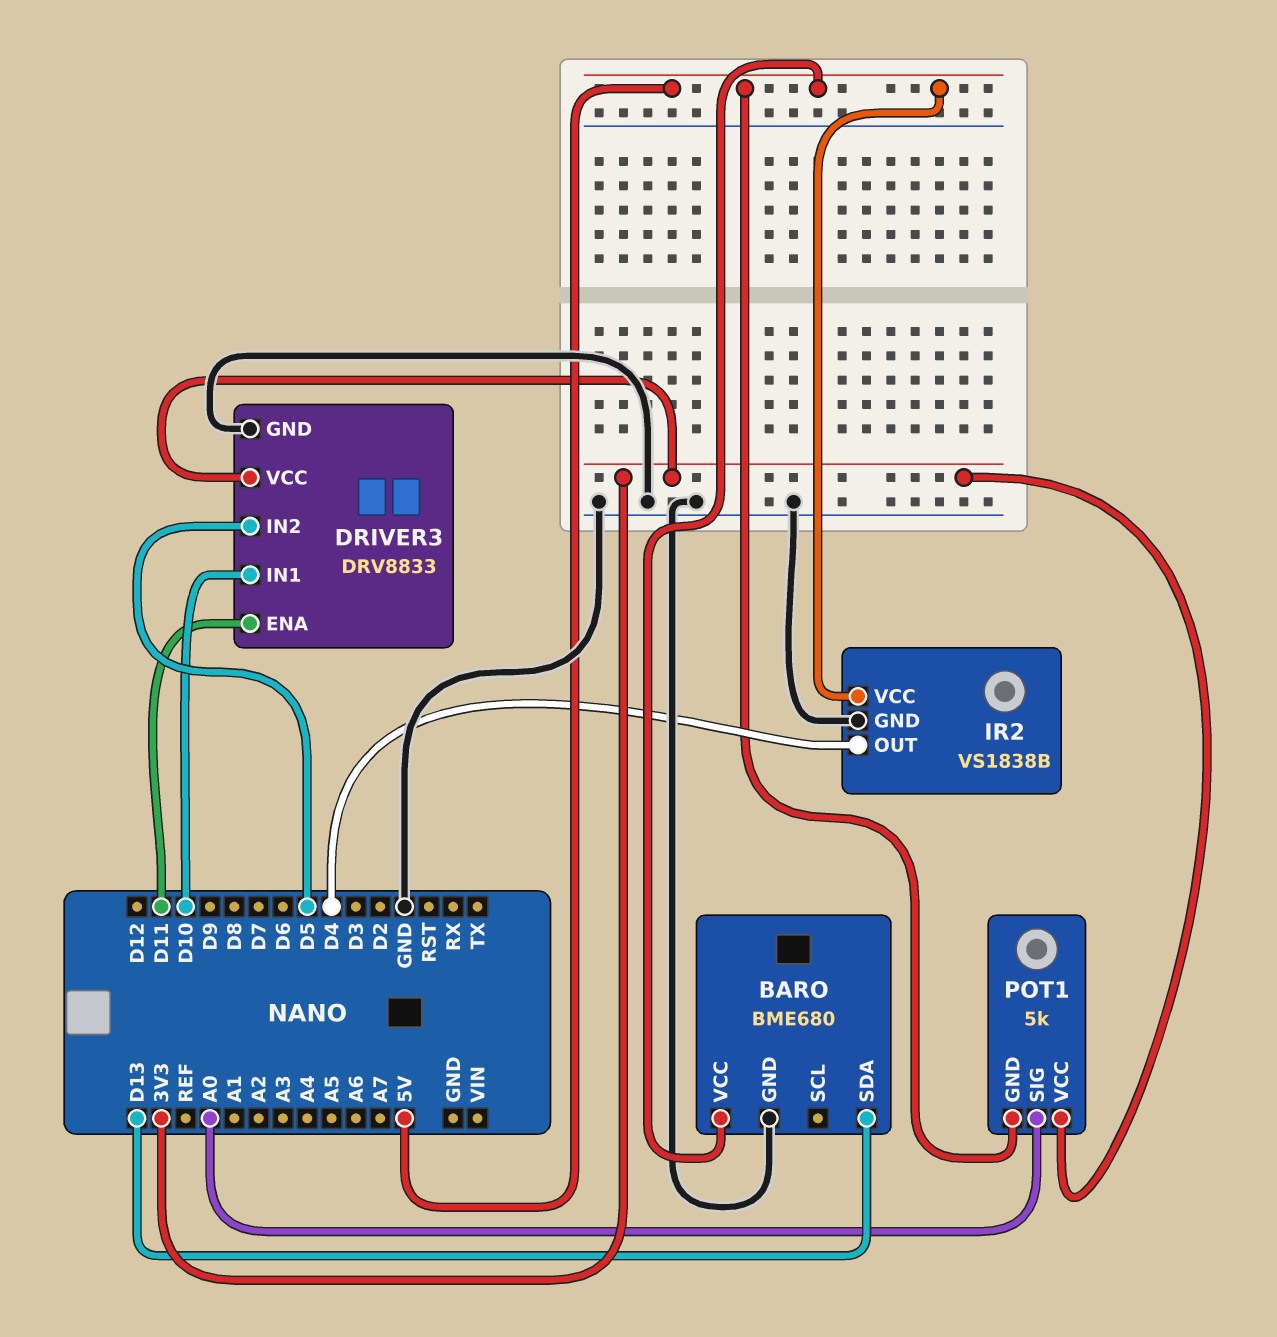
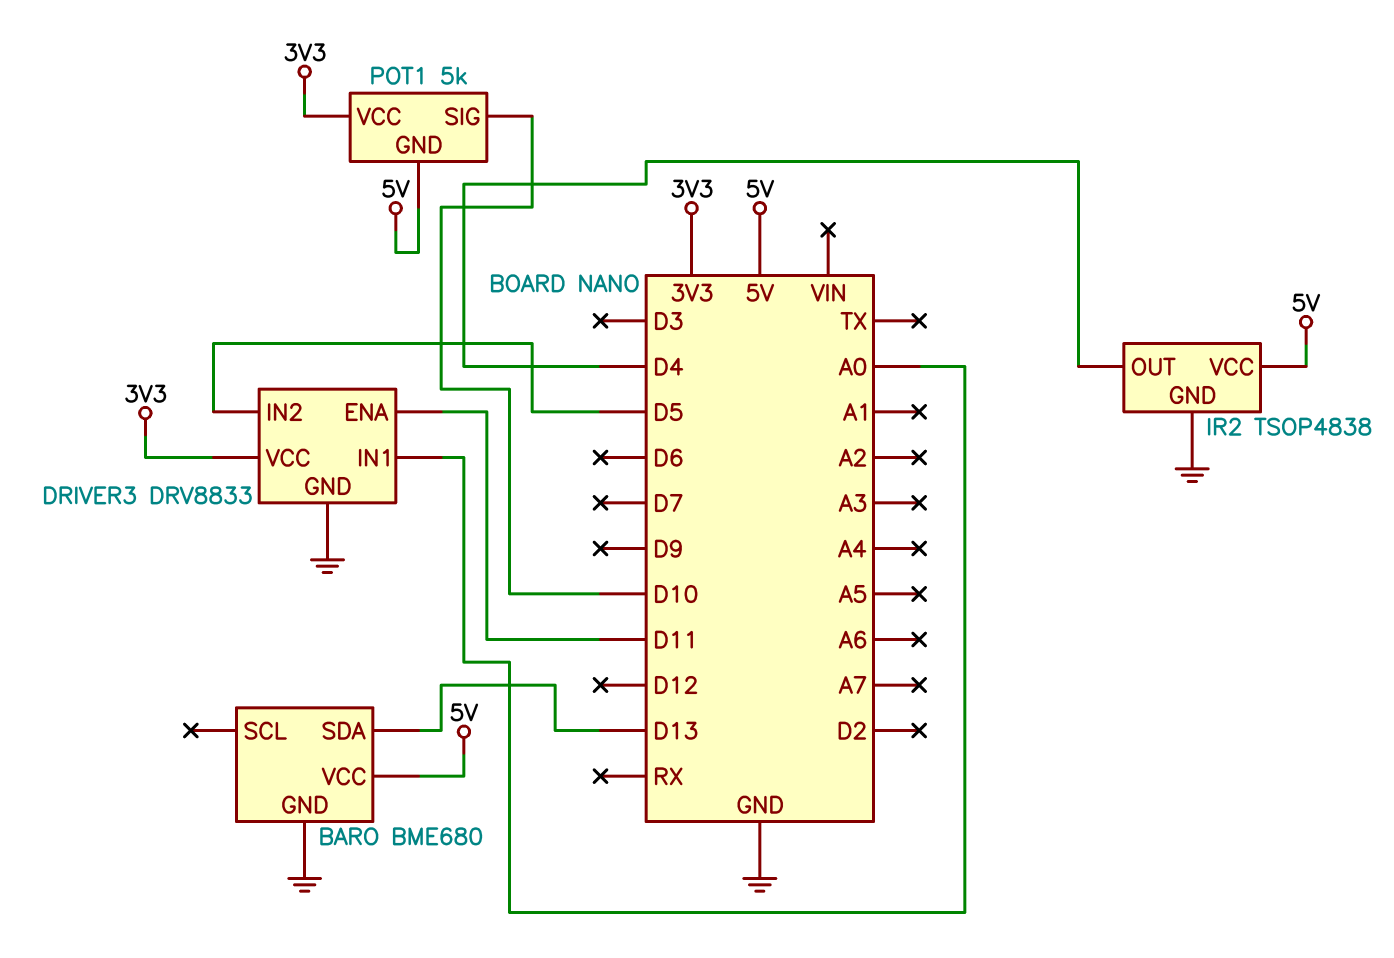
DRIVER3 pin IN1: D10 -> A0
IR2: VS1838B -> TSOP4838
POT1 pin SIG: A0 -> D10

